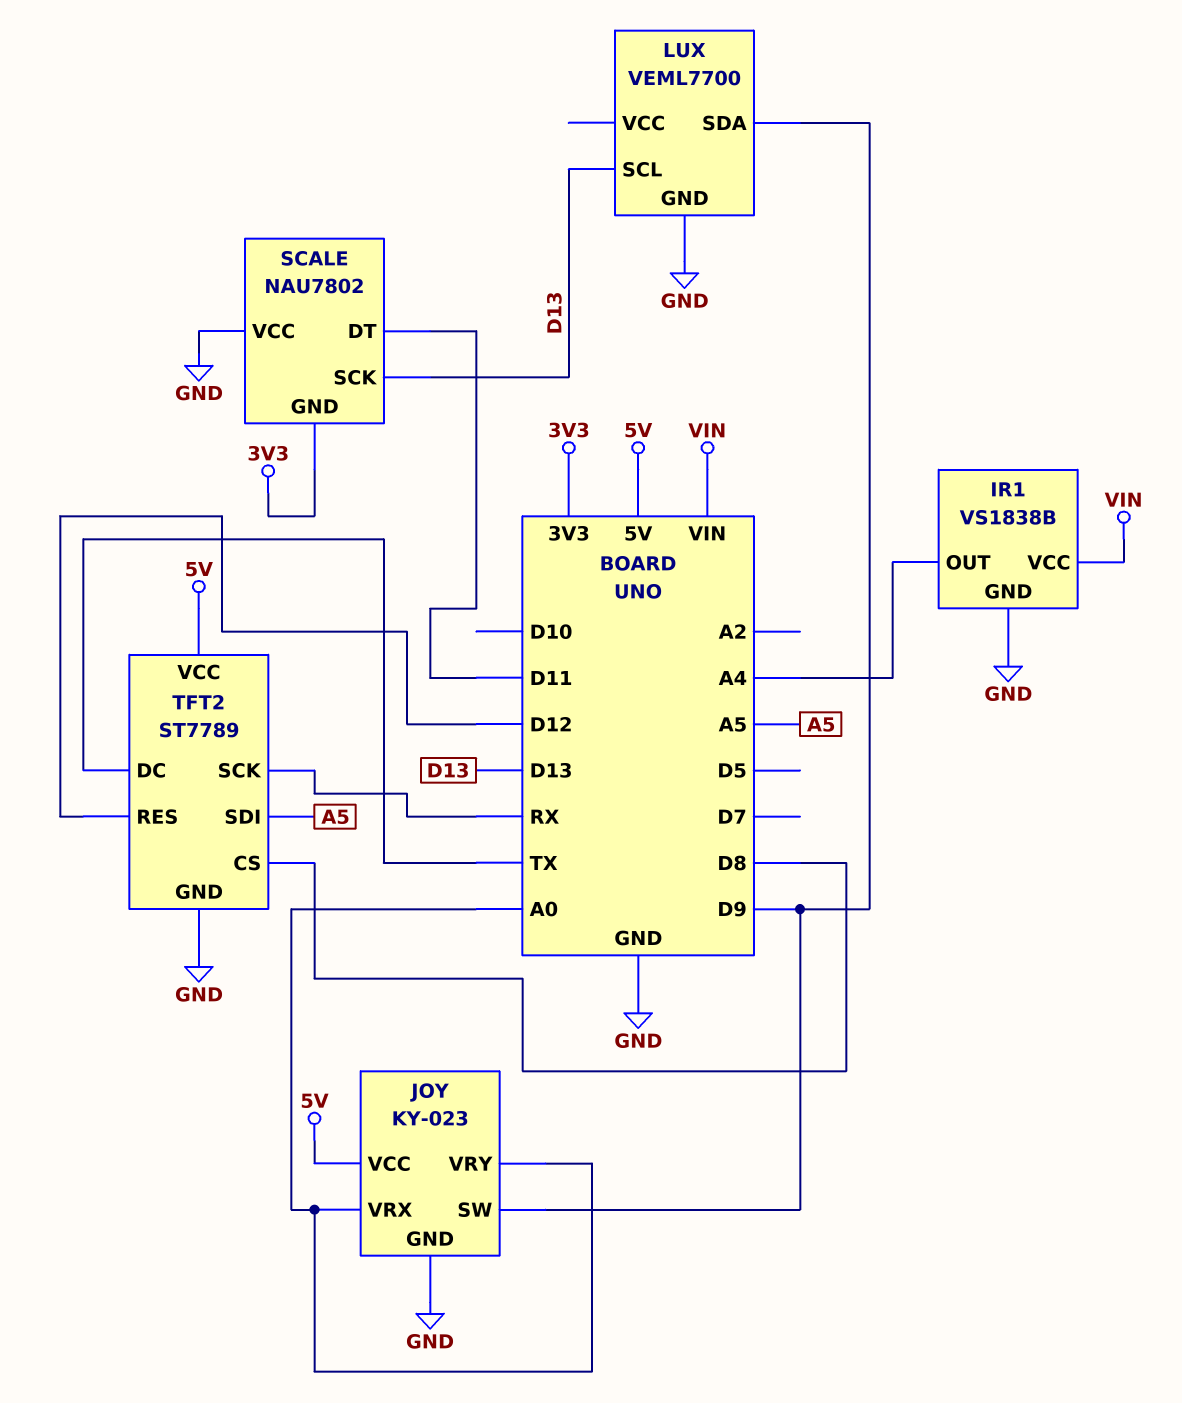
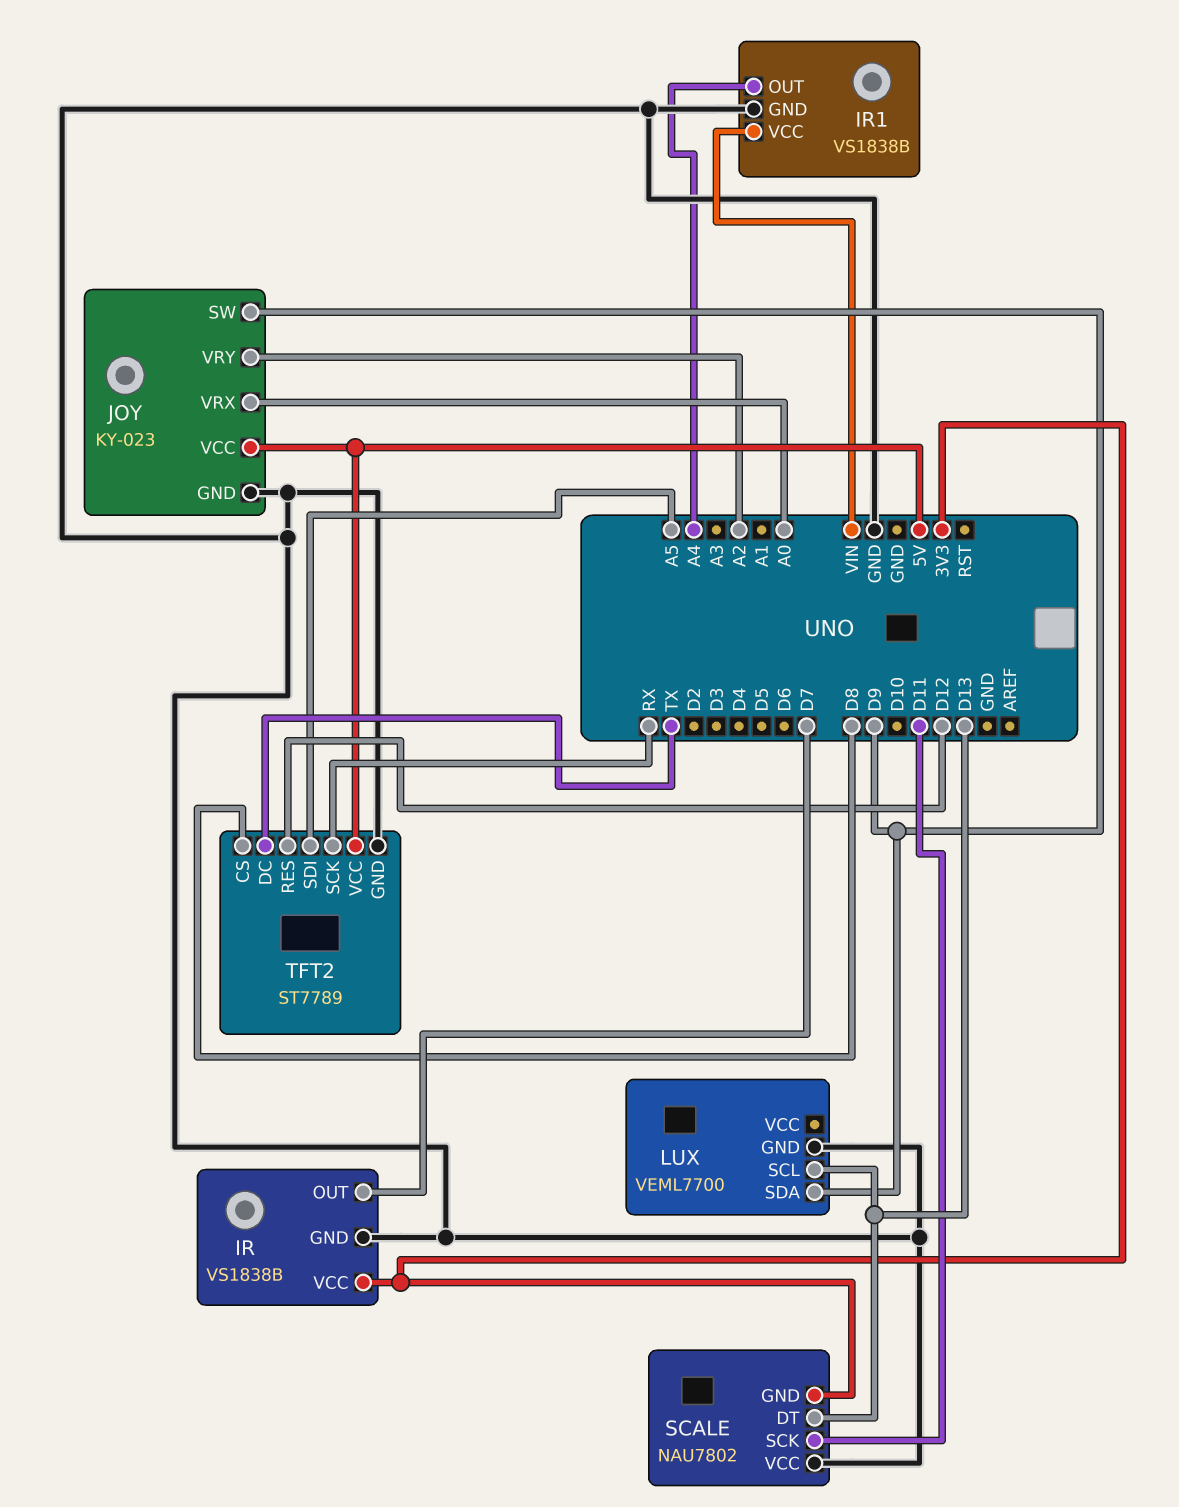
IR: none -> VS1838B
IR pin GND: none -> GND
IR pin OUT: none -> D7
IR pin VCC: none -> 3V3
JOY pin VRY: A0 -> A2
SCALE pin DT: D11 -> D13
SCALE pin SCK: D13 -> D11

